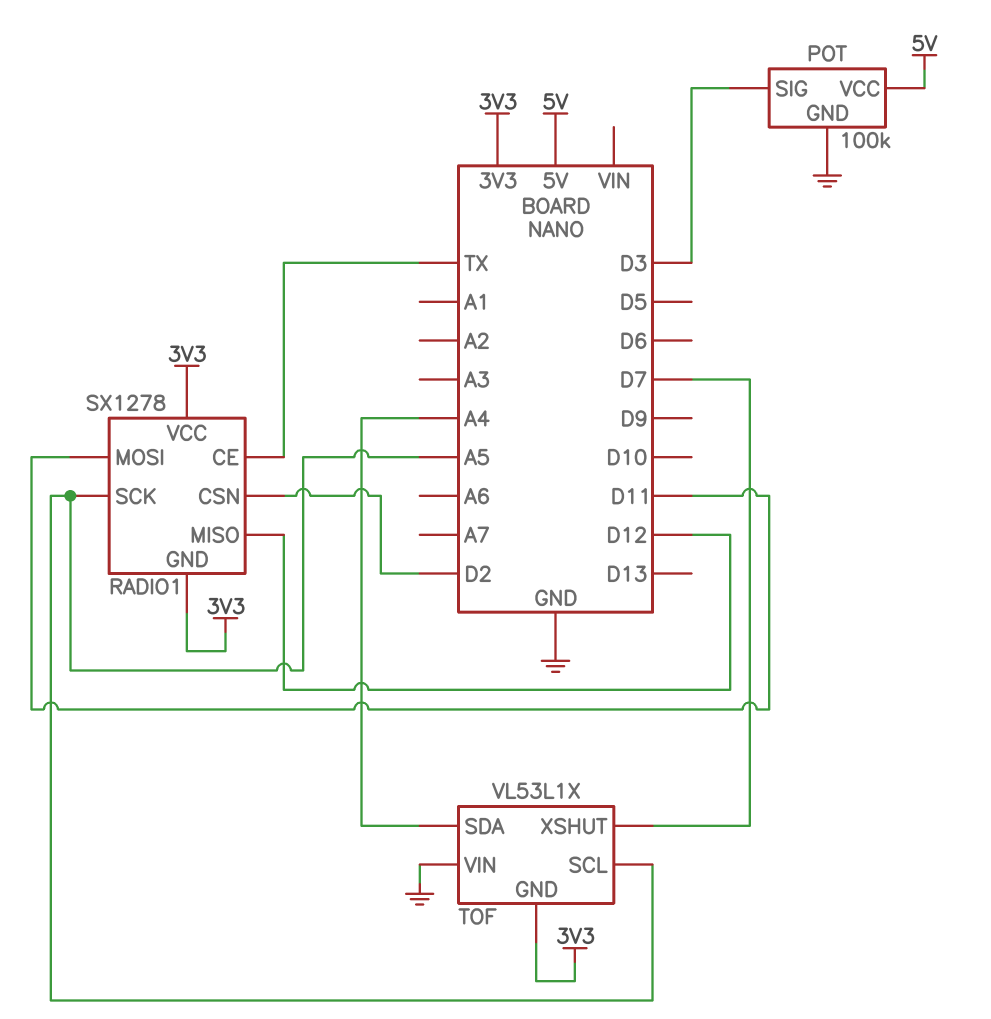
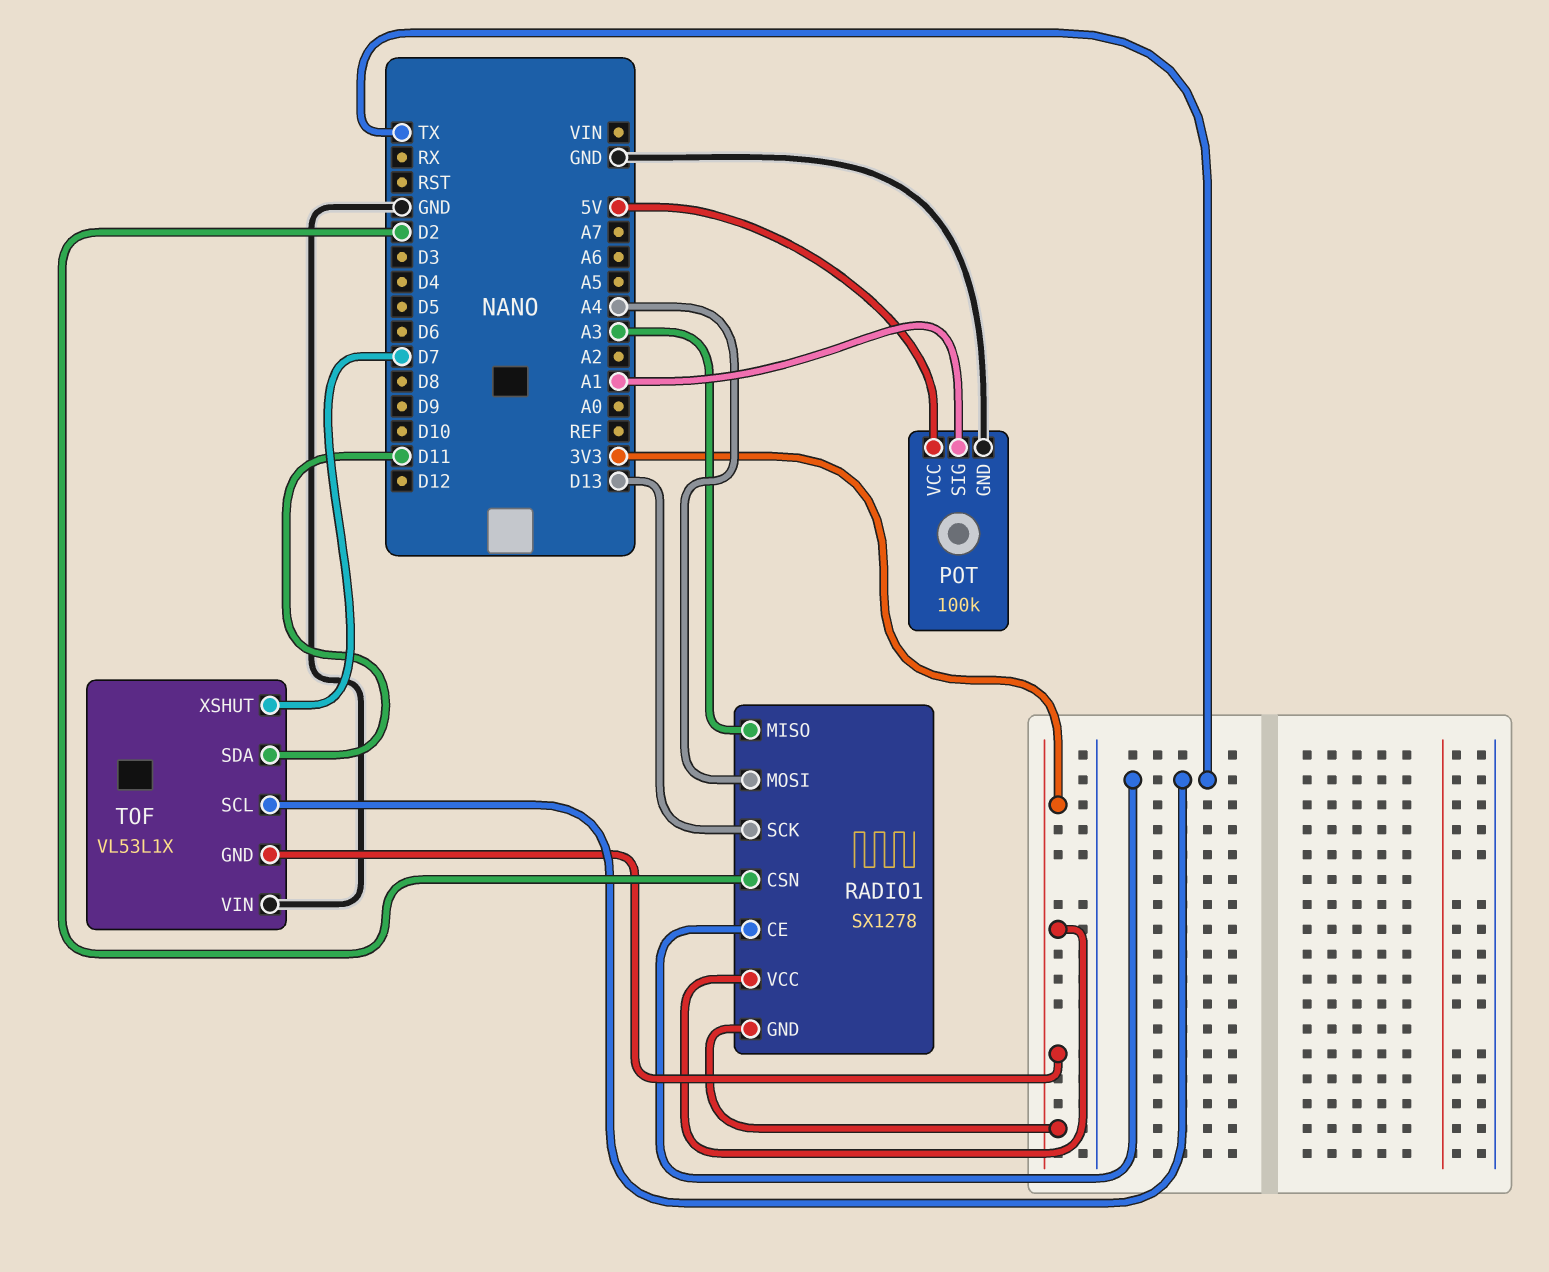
POT pin SIG: D3 -> A1
RADIO1 pin MISO: D12 -> A3
RADIO1 pin MOSI: D11 -> A4
RADIO1 pin SCK: A5 -> D13
TOF pin SCL: A5 -> TX
TOF pin SDA: A4 -> D11

